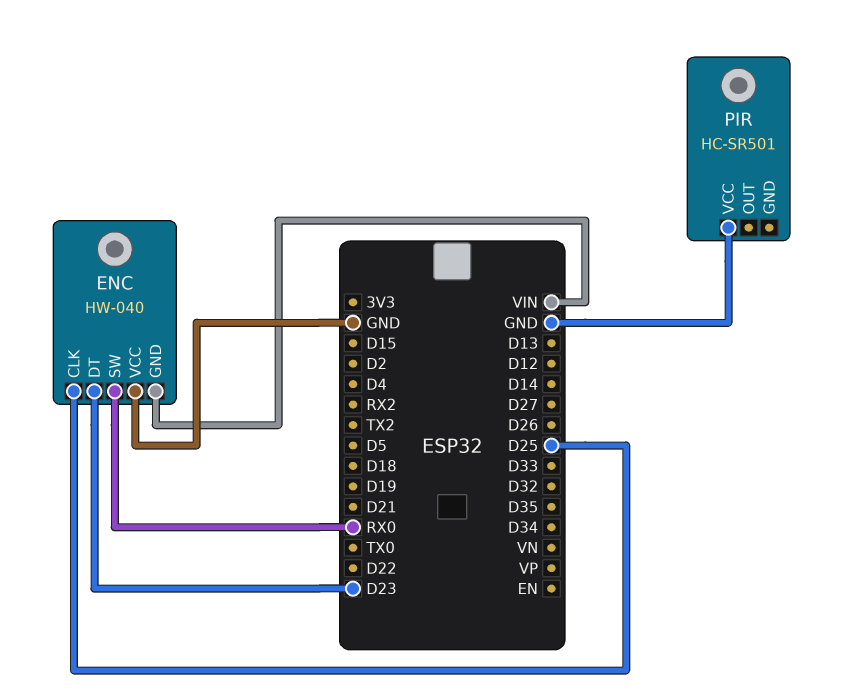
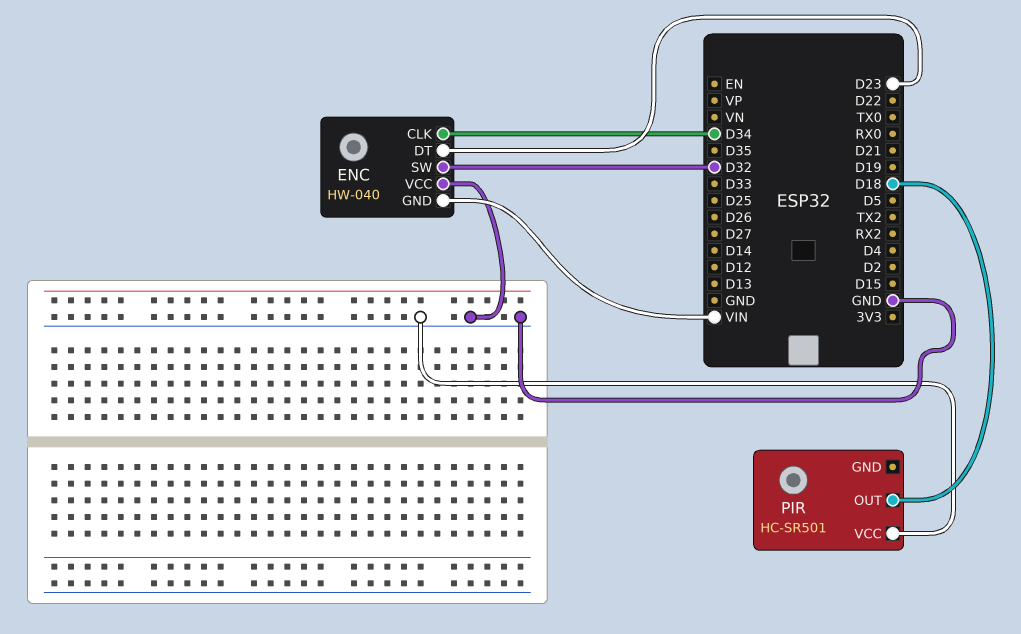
ENC pin CLK: D25 -> D34
ENC pin SW: RX0 -> D32
PIR pin OUT: none -> D18

